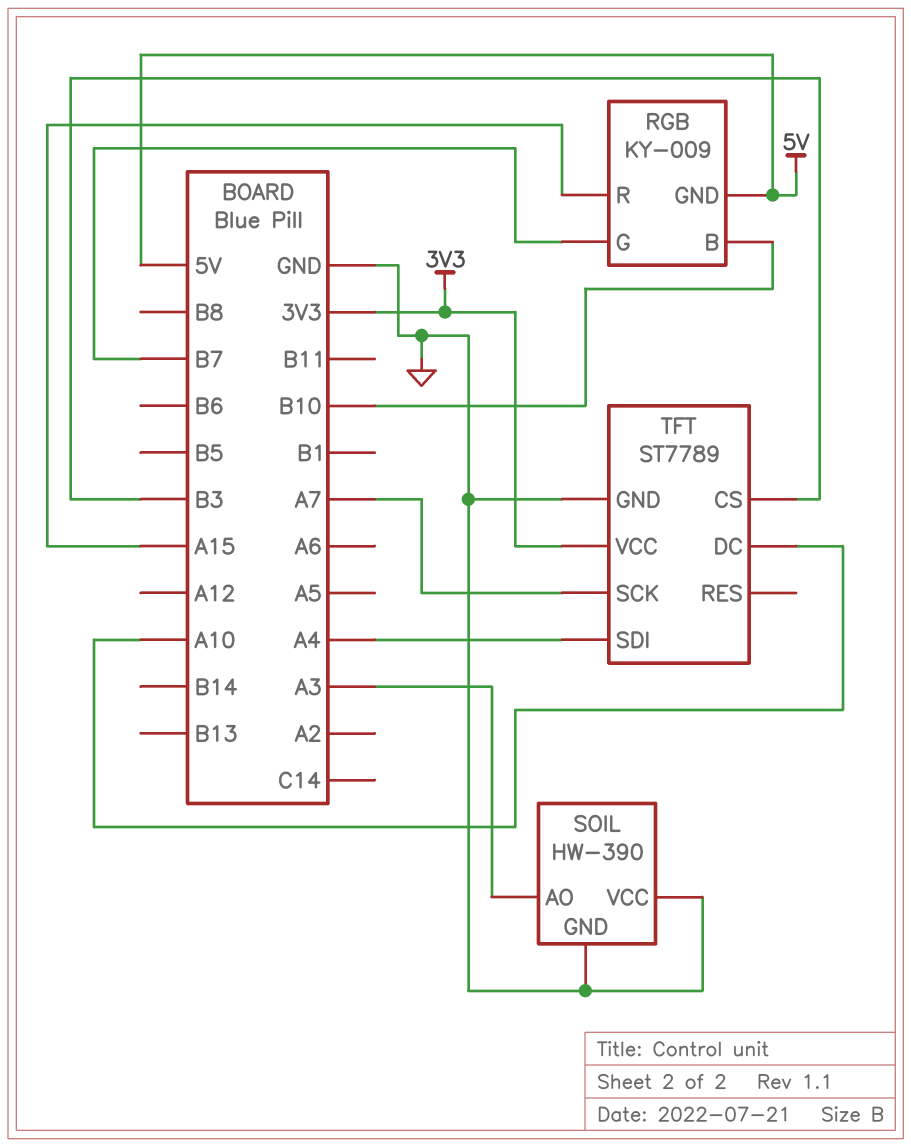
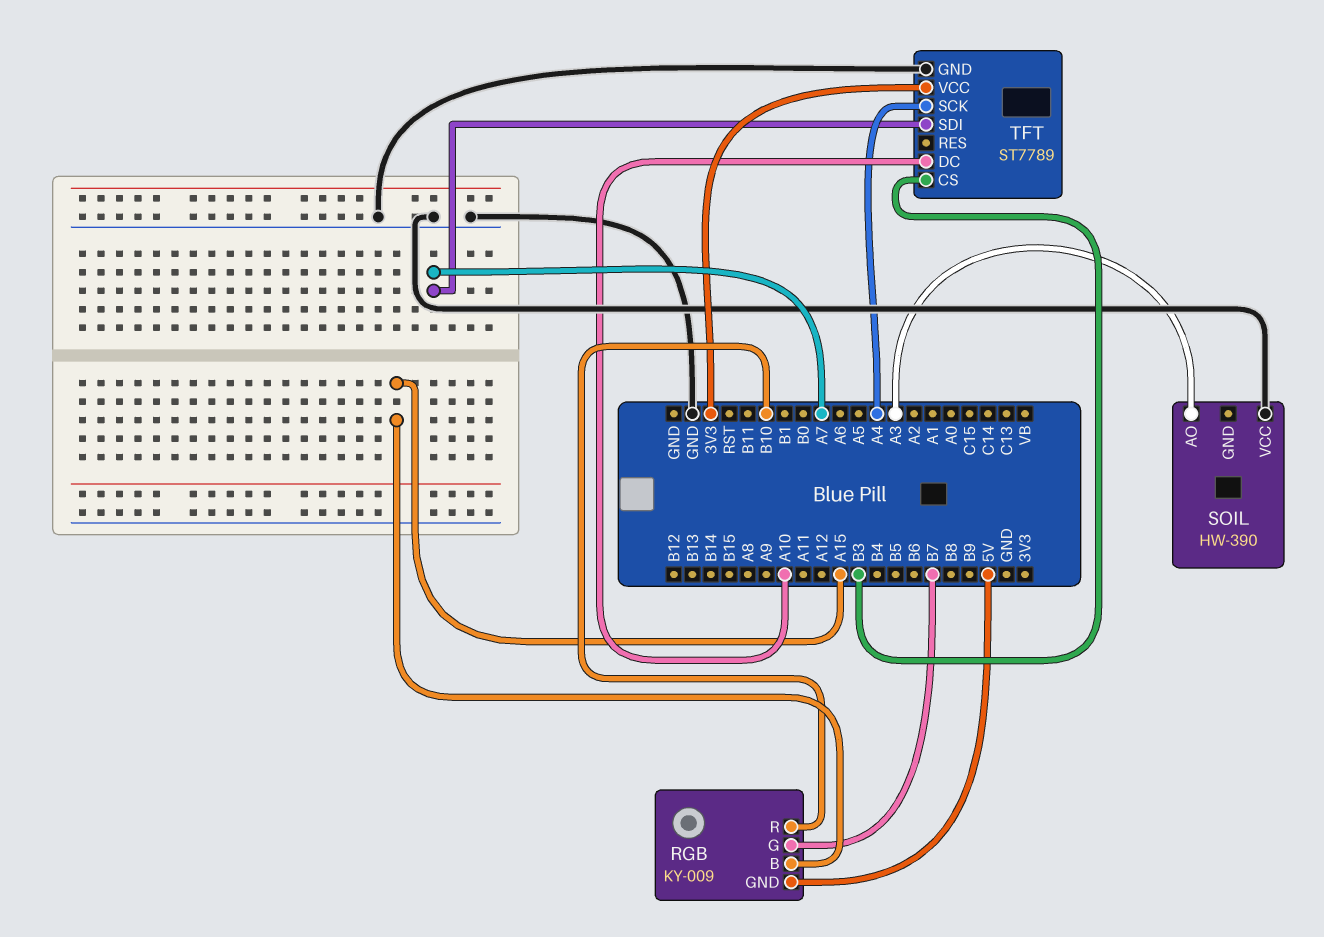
RGB pin B: B10 -> A15
RGB pin R: A15 -> B10
SOIL pin GND: GND -> none
TFT pin SCK: A7 -> A4
TFT pin SDI: A4 -> A7

